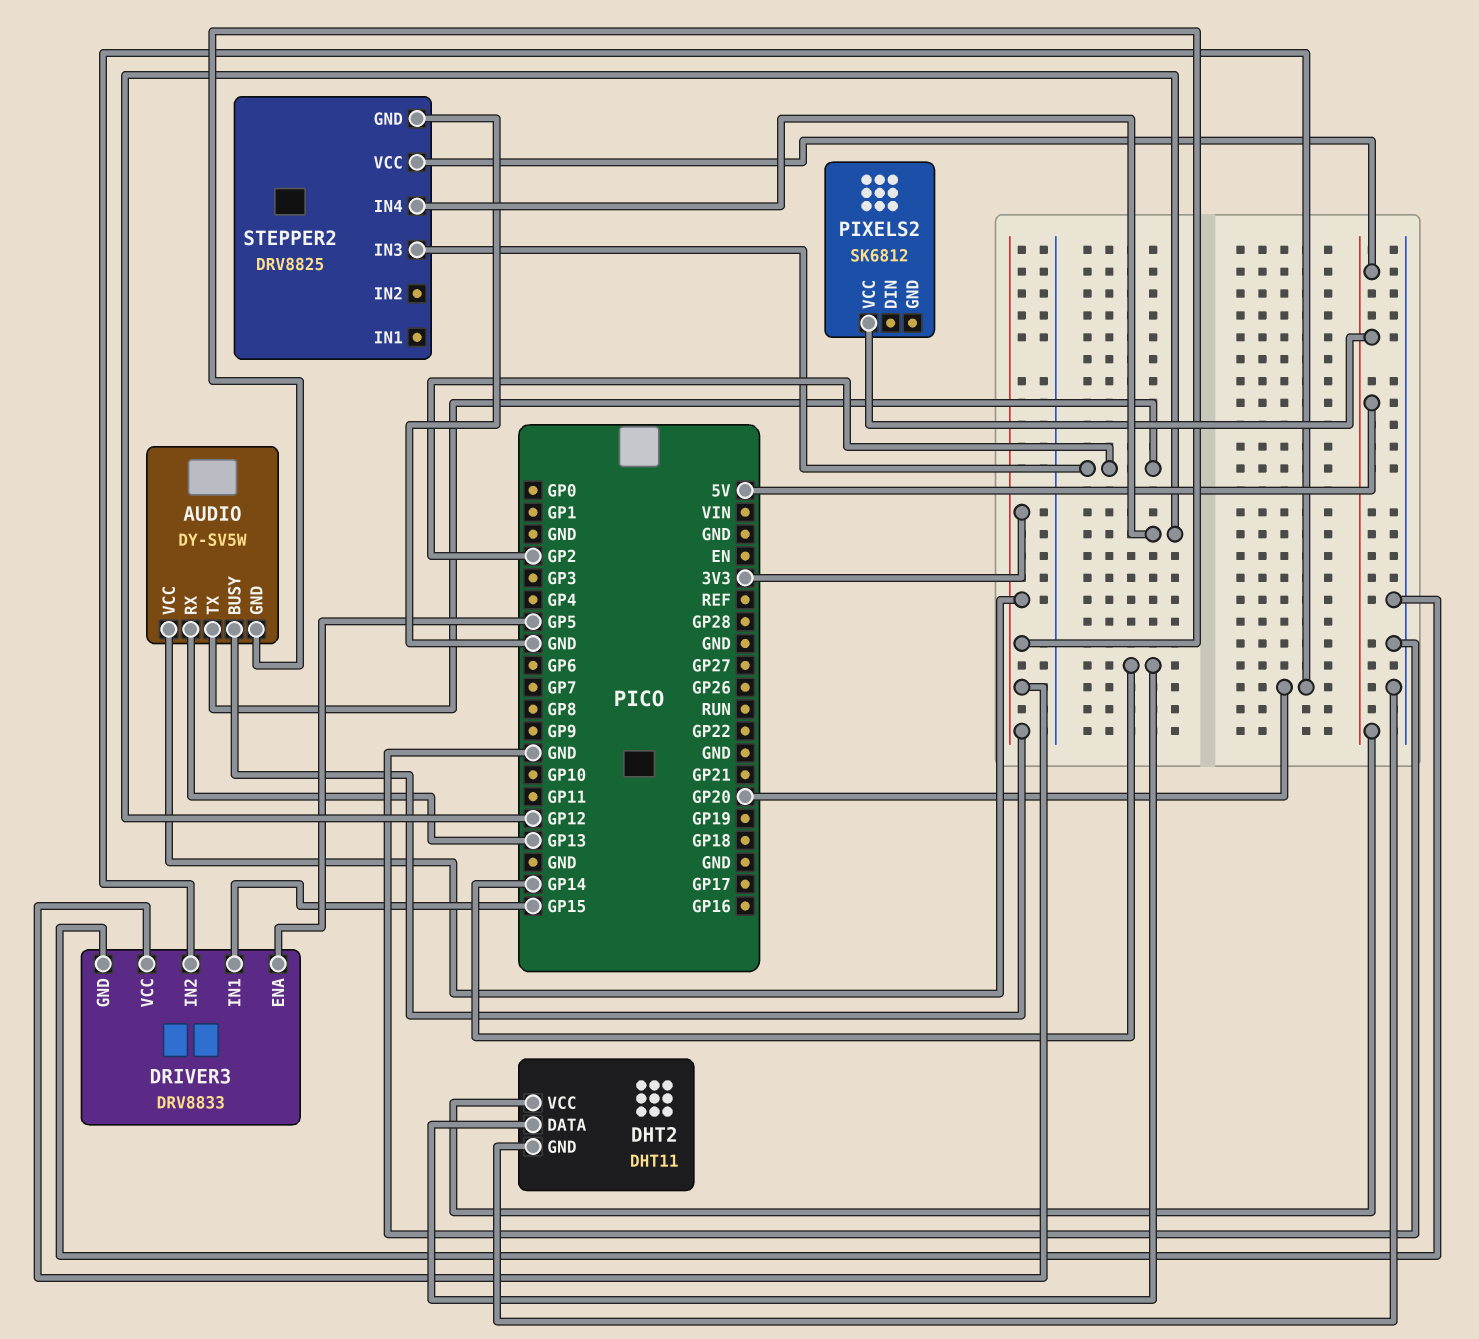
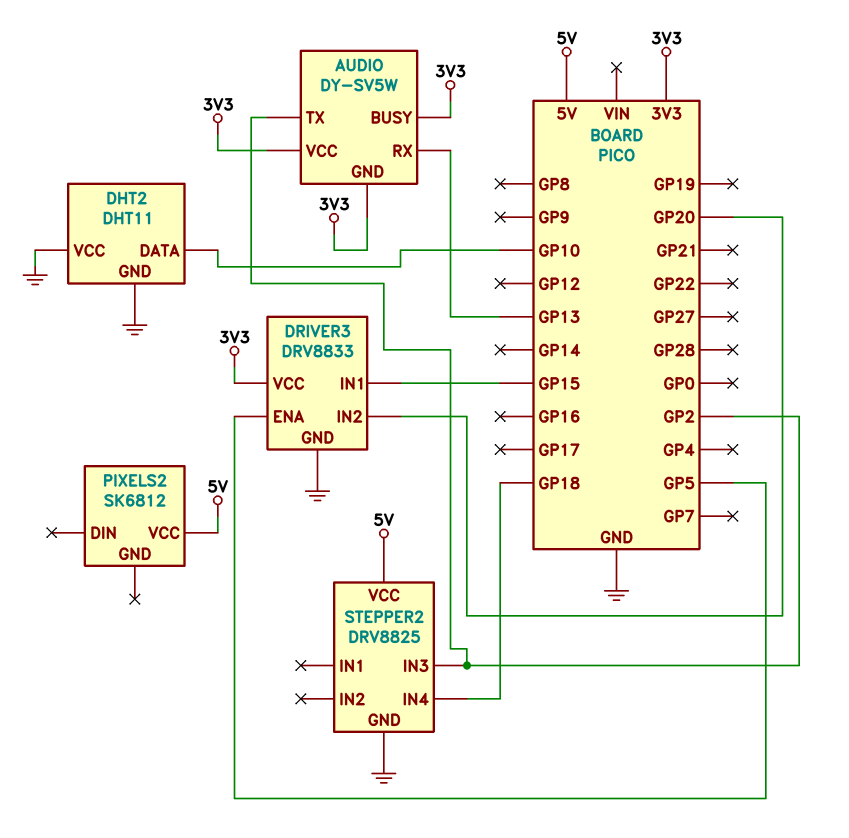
DHT2 pin DATA: GP14 -> GP10
DHT2 pin VCC: 5V -> GND
STEPPER2 pin IN4: GP12 -> GP18

